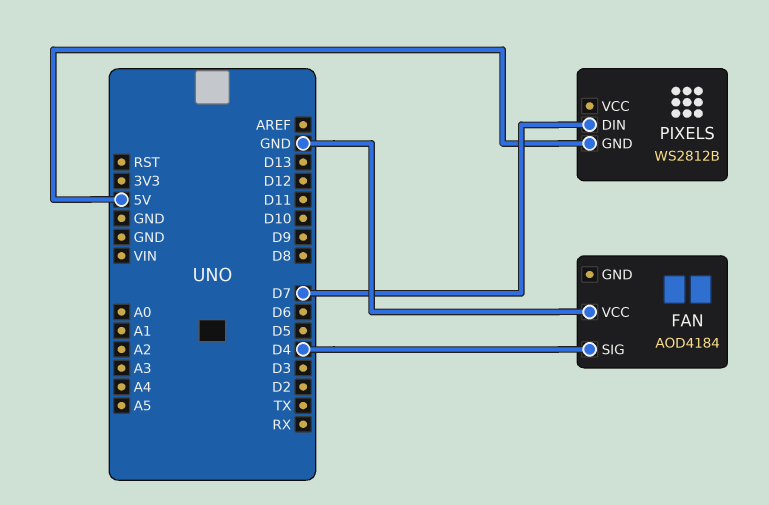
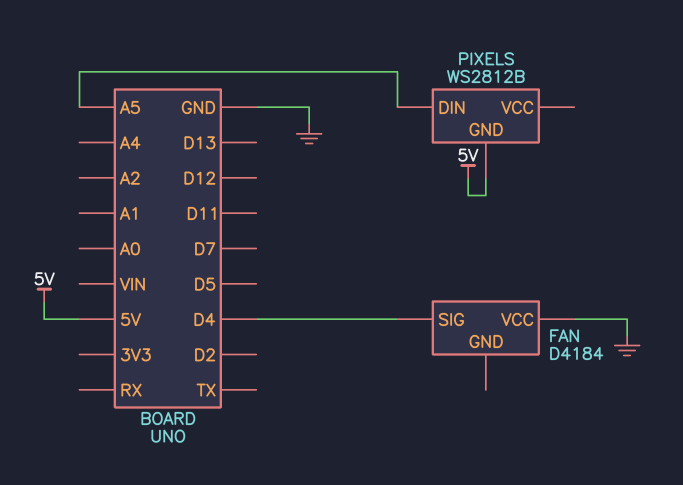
FAN: AOD4184 -> D4184
PIXELS pin DIN: D7 -> A5

